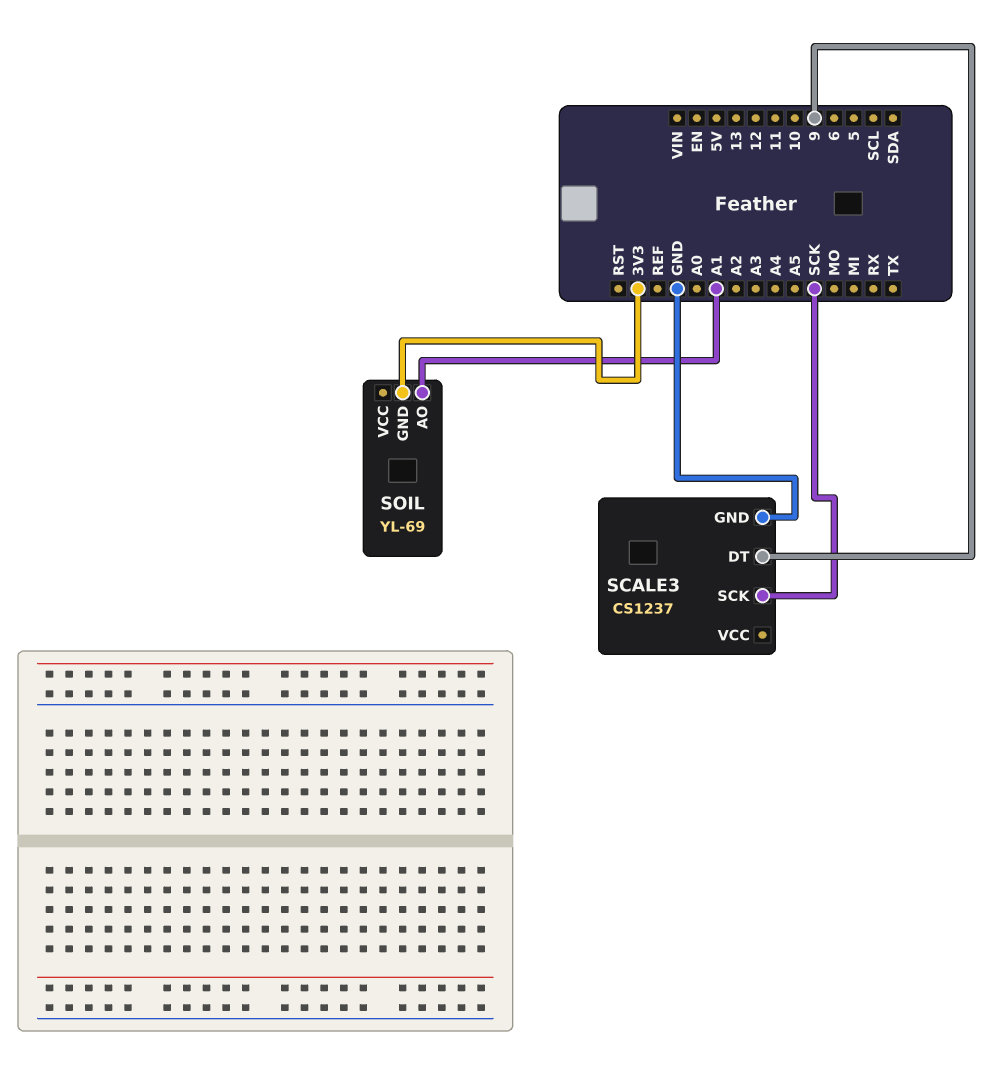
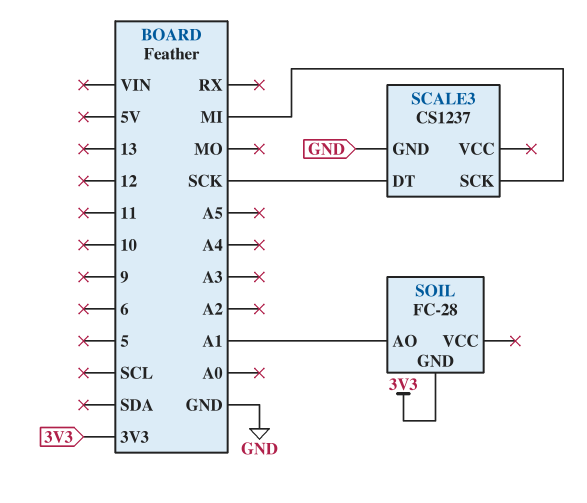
SCALE3 pin DT: 9 -> SCK
SCALE3 pin SCK: SCK -> MI
SOIL: YL-69 -> FC-28

